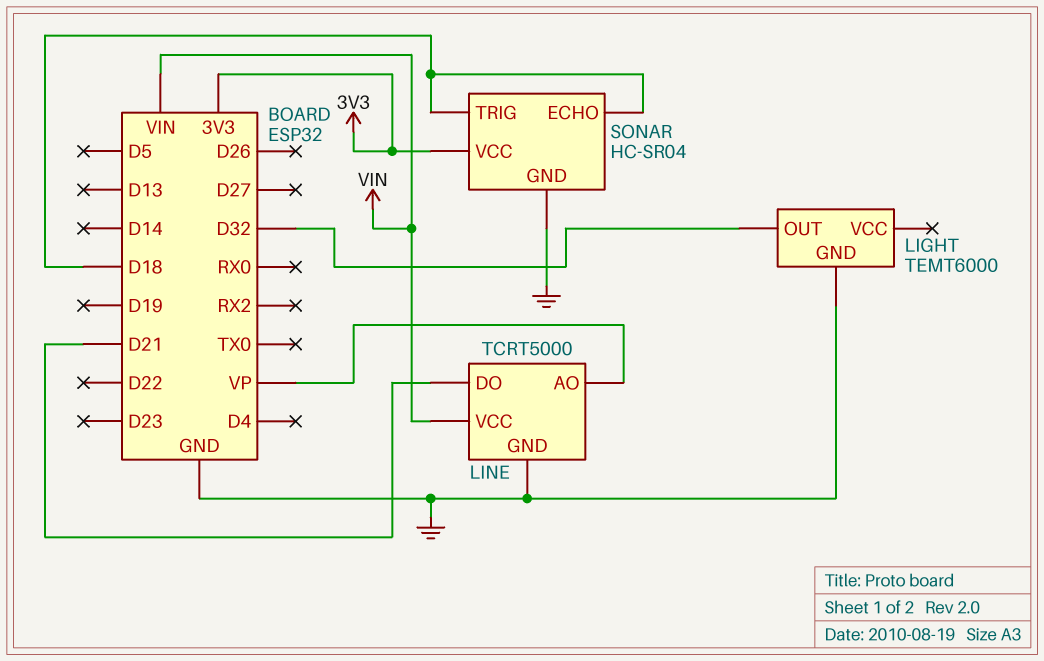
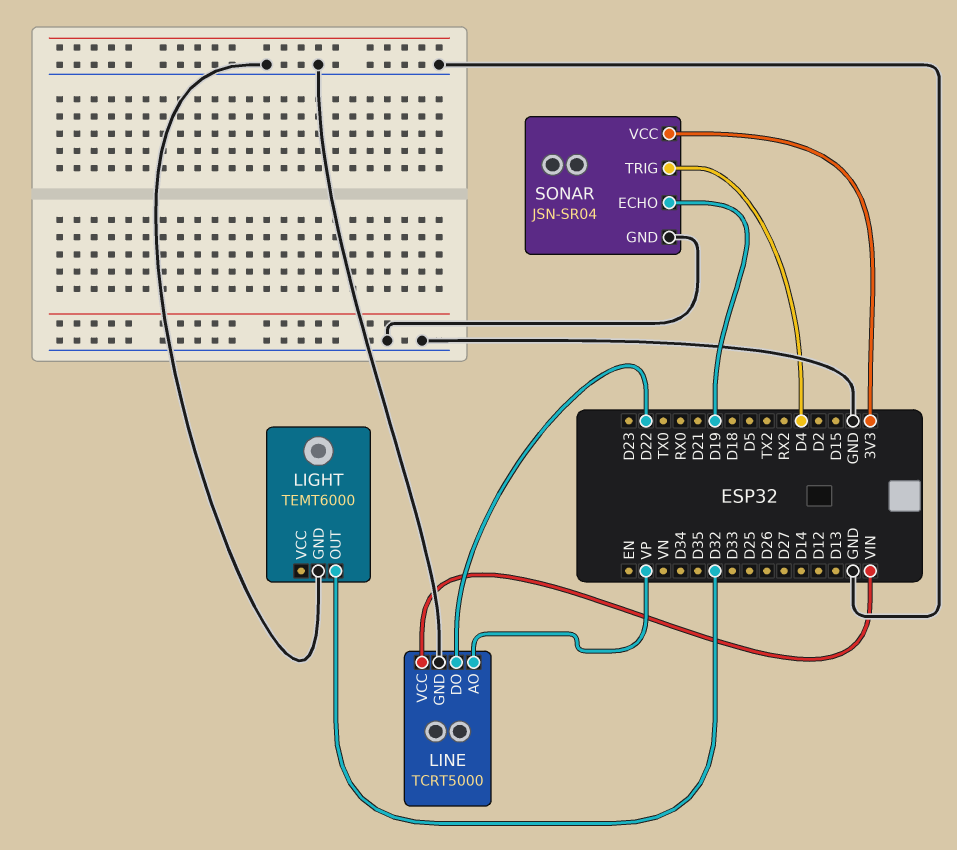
LINE pin DO: D21 -> D22
SONAR: HC-SR04 -> JSN-SR04
SONAR pin ECHO: D18 -> D19
SONAR pin TRIG: D18 -> D4

